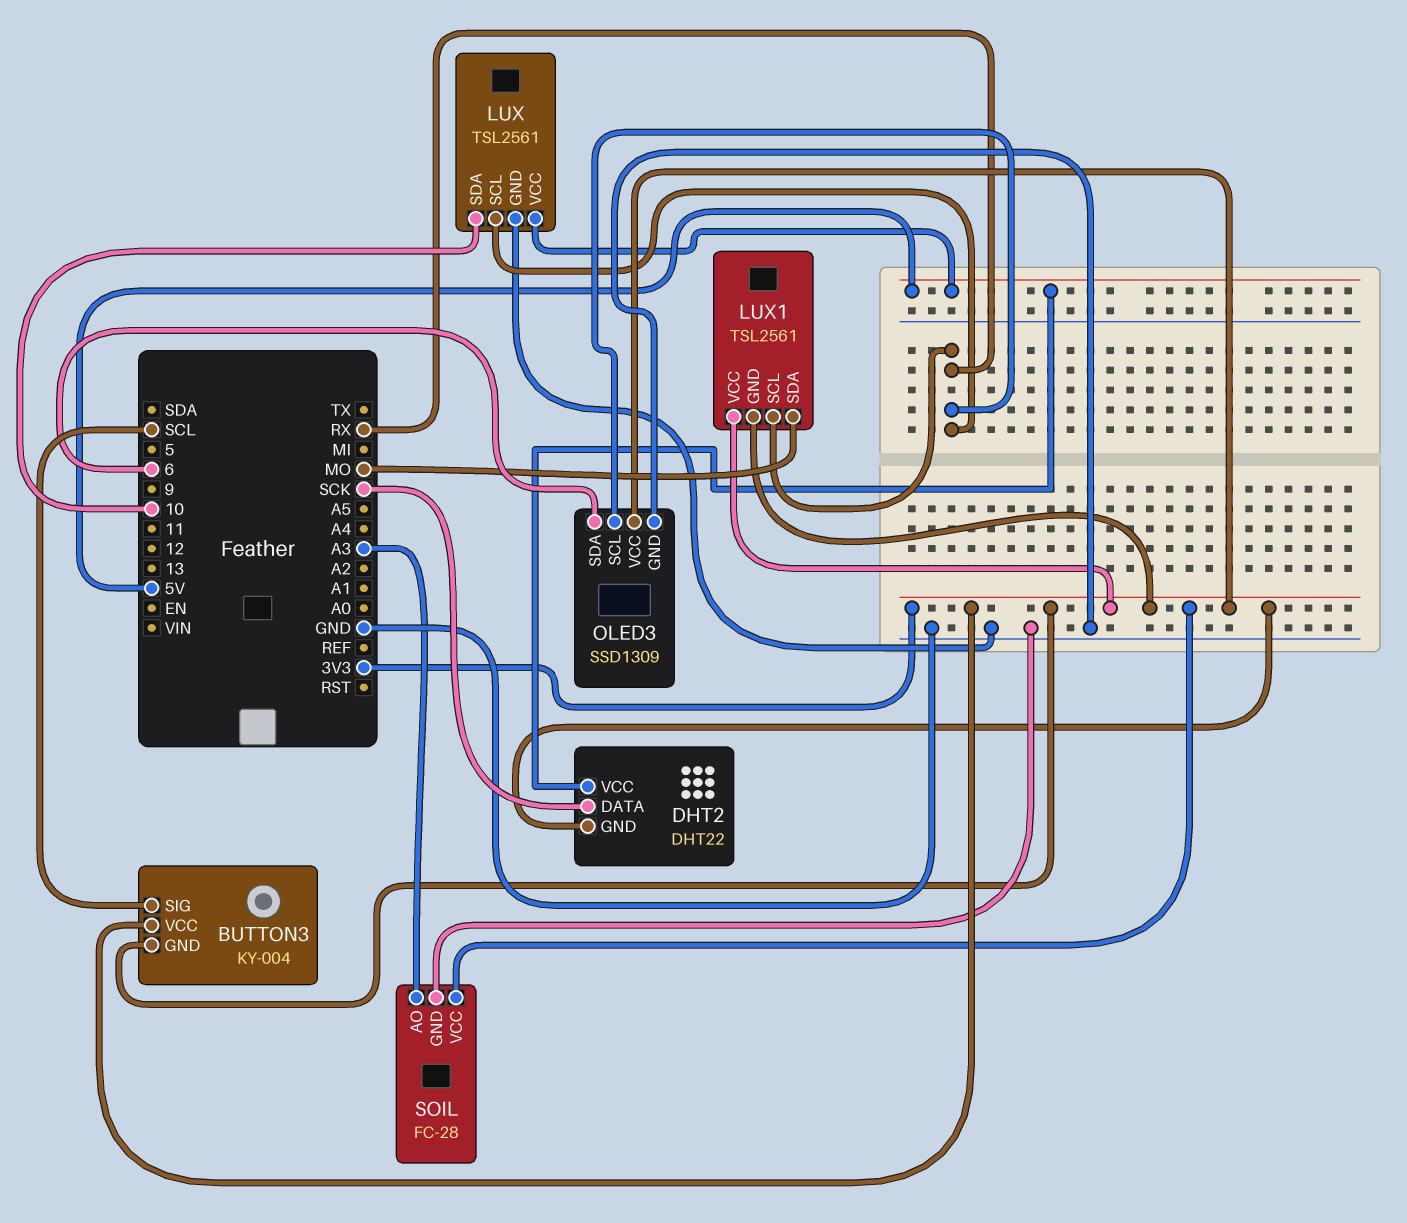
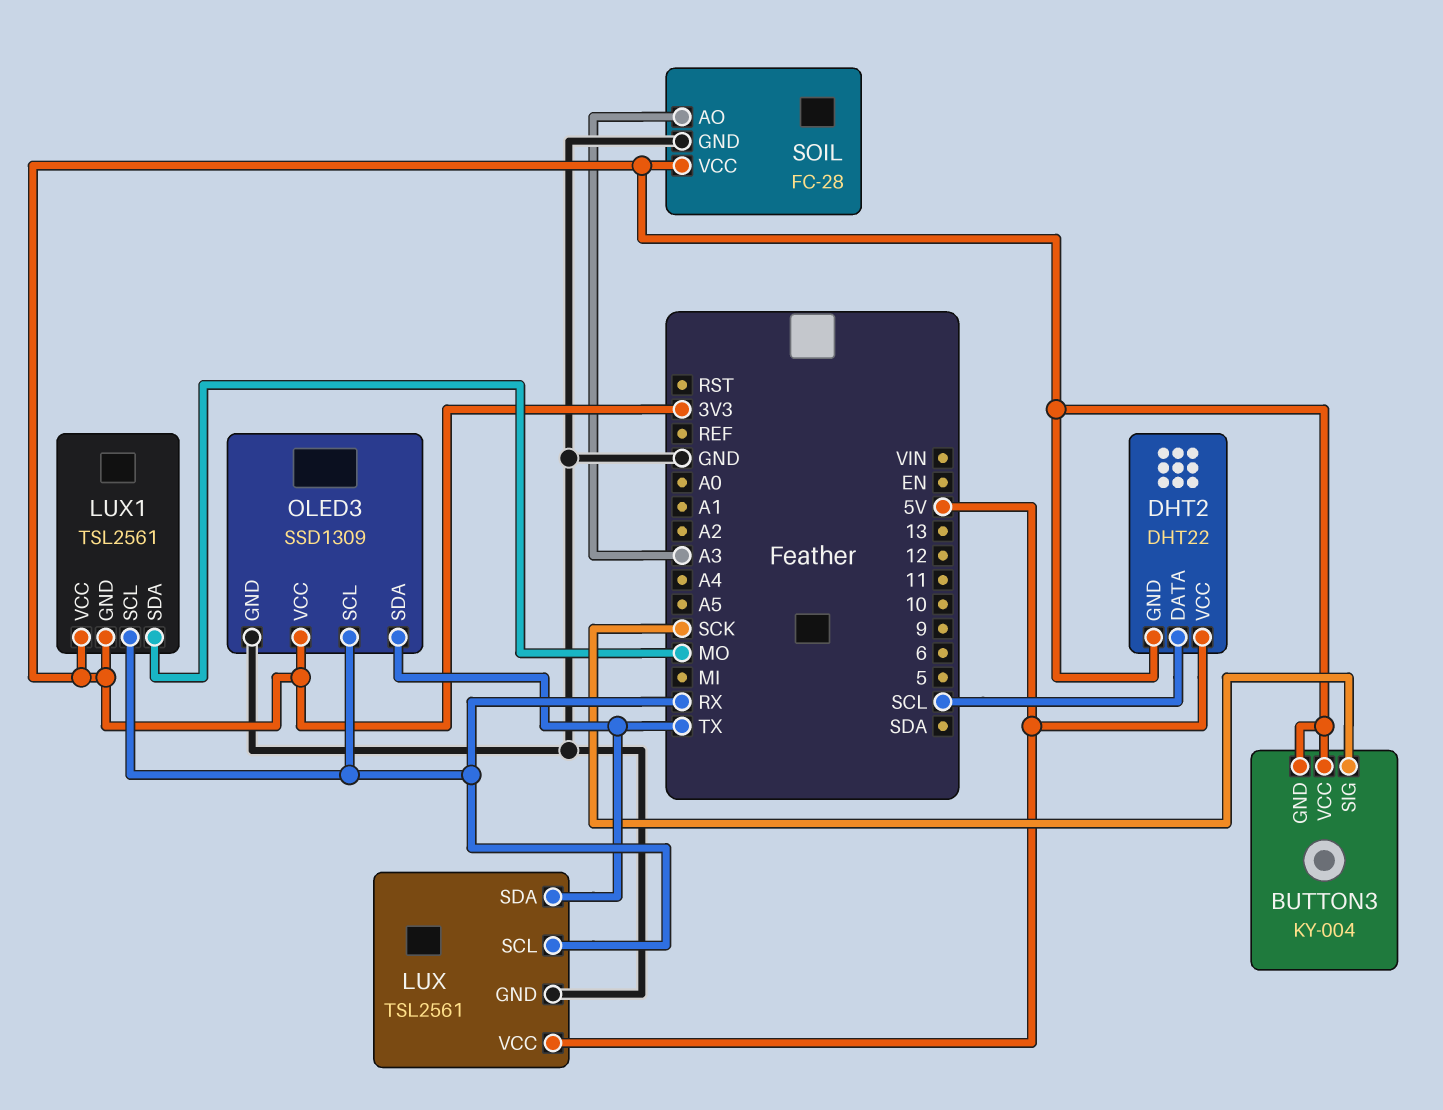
BUTTON3 pin SIG: SCL -> SCK
DHT2 pin DATA: SCK -> SCL
LUX pin SDA: 10 -> TX
OLED3 pin SDA: 6 -> TX

